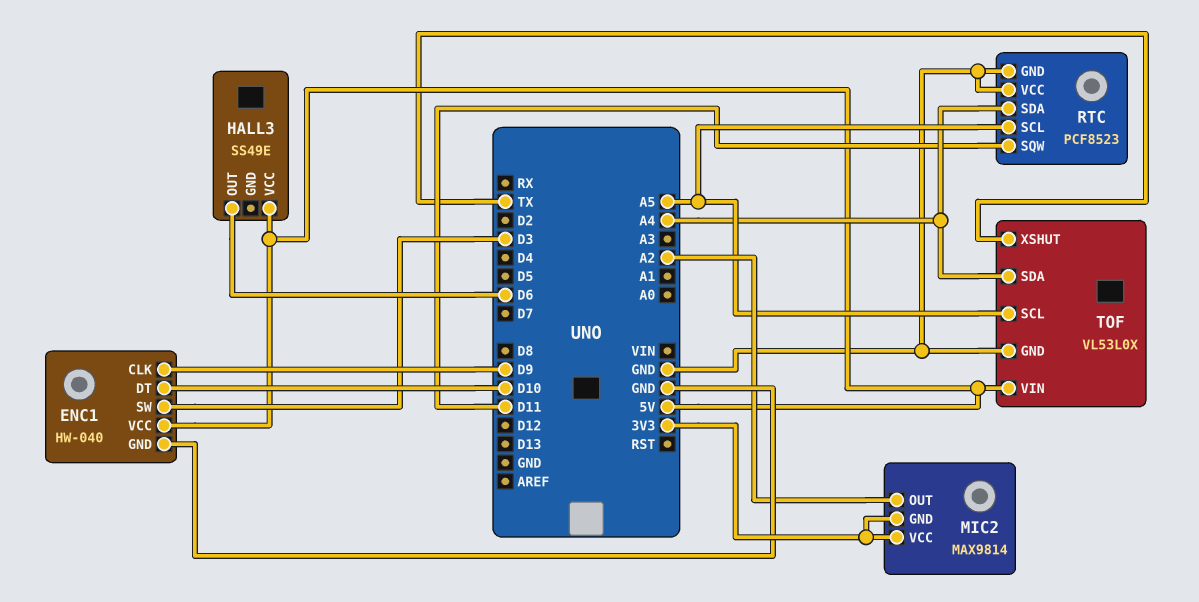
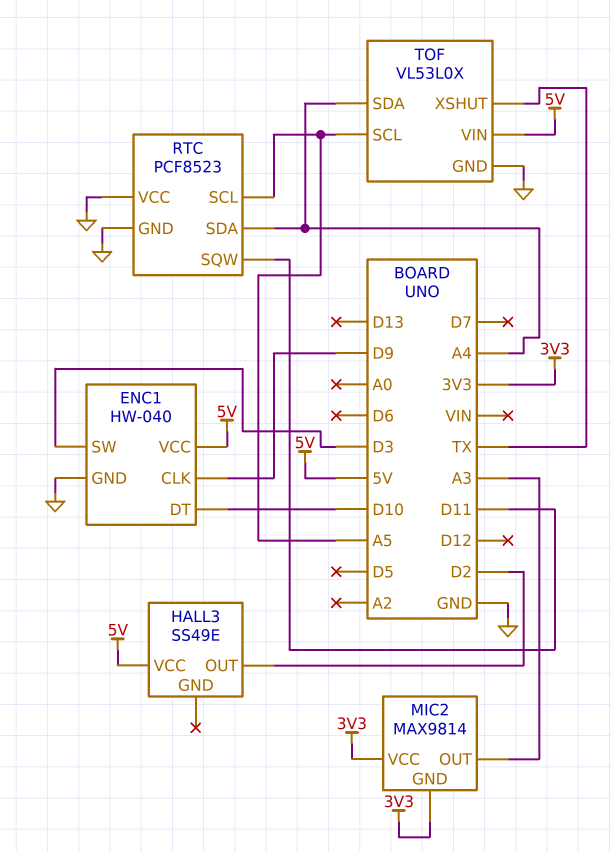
HALL3 pin OUT: D6 -> D2
MIC2 pin OUT: A2 -> A3

